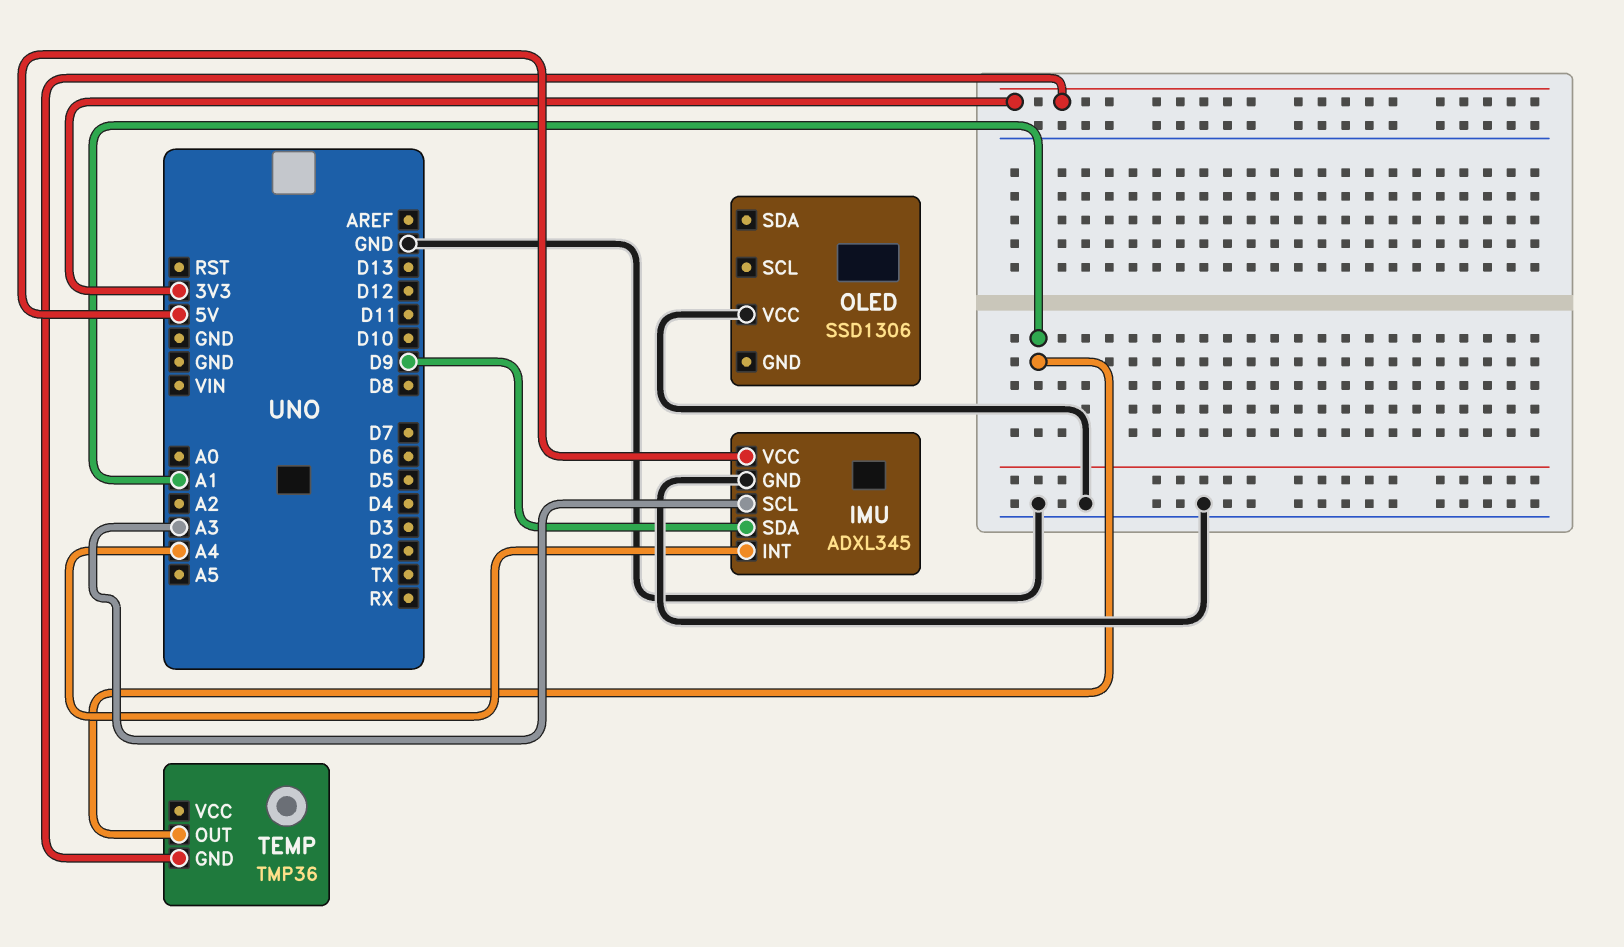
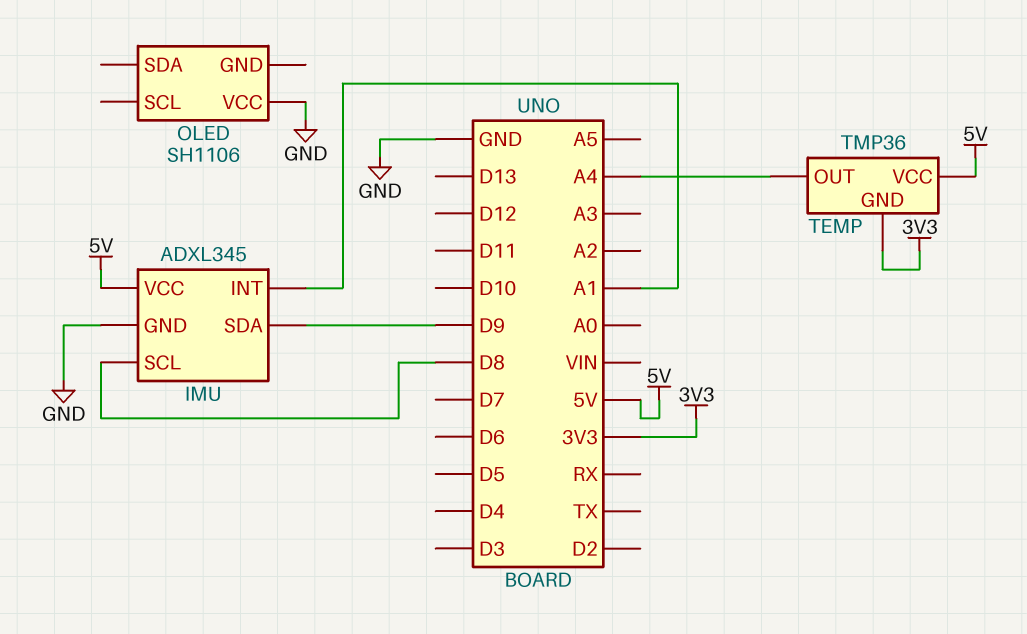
IMU pin INT: A4 -> A1
IMU pin SCL: A3 -> D8
OLED: SSD1306 -> SH1106
TEMP pin OUT: A1 -> A4
TEMP pin VCC: none -> 5V

